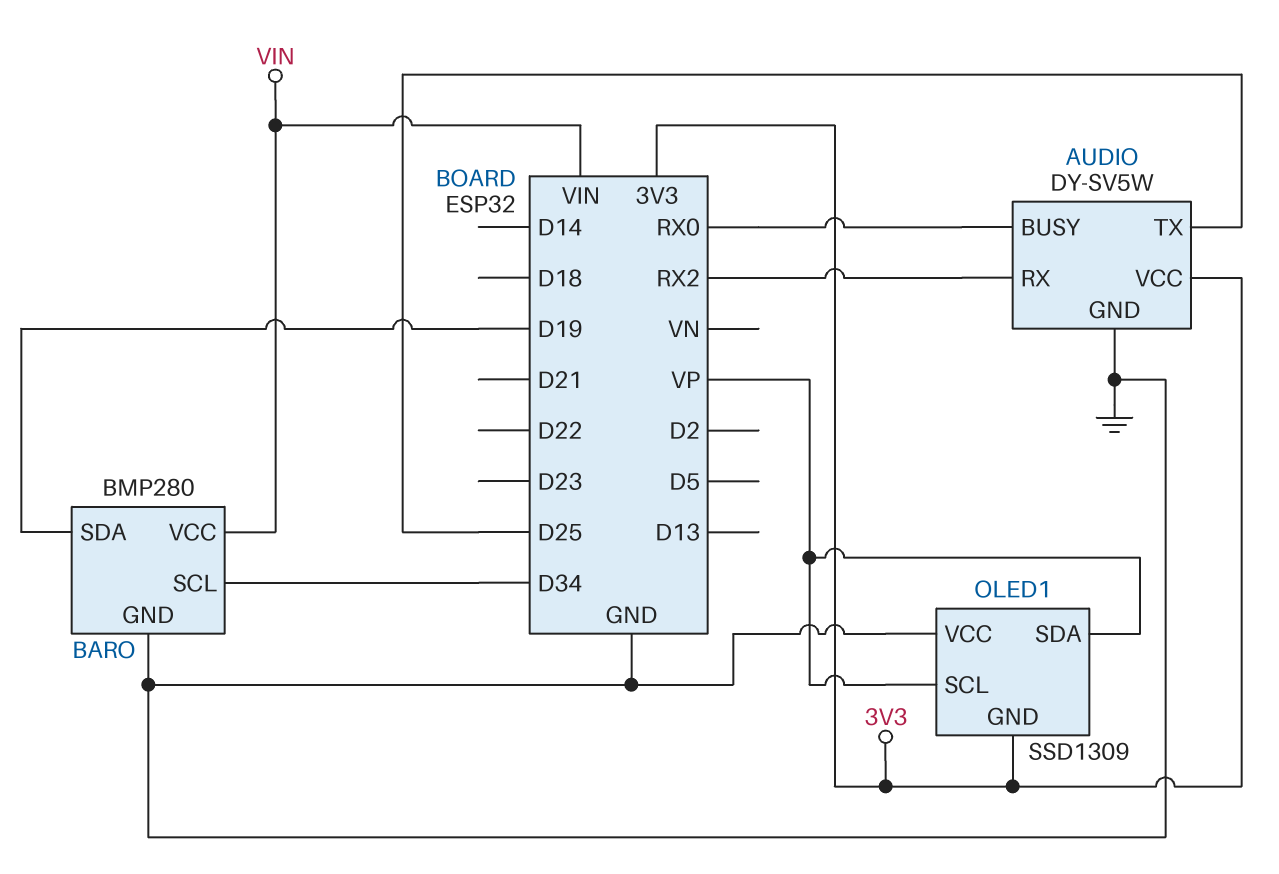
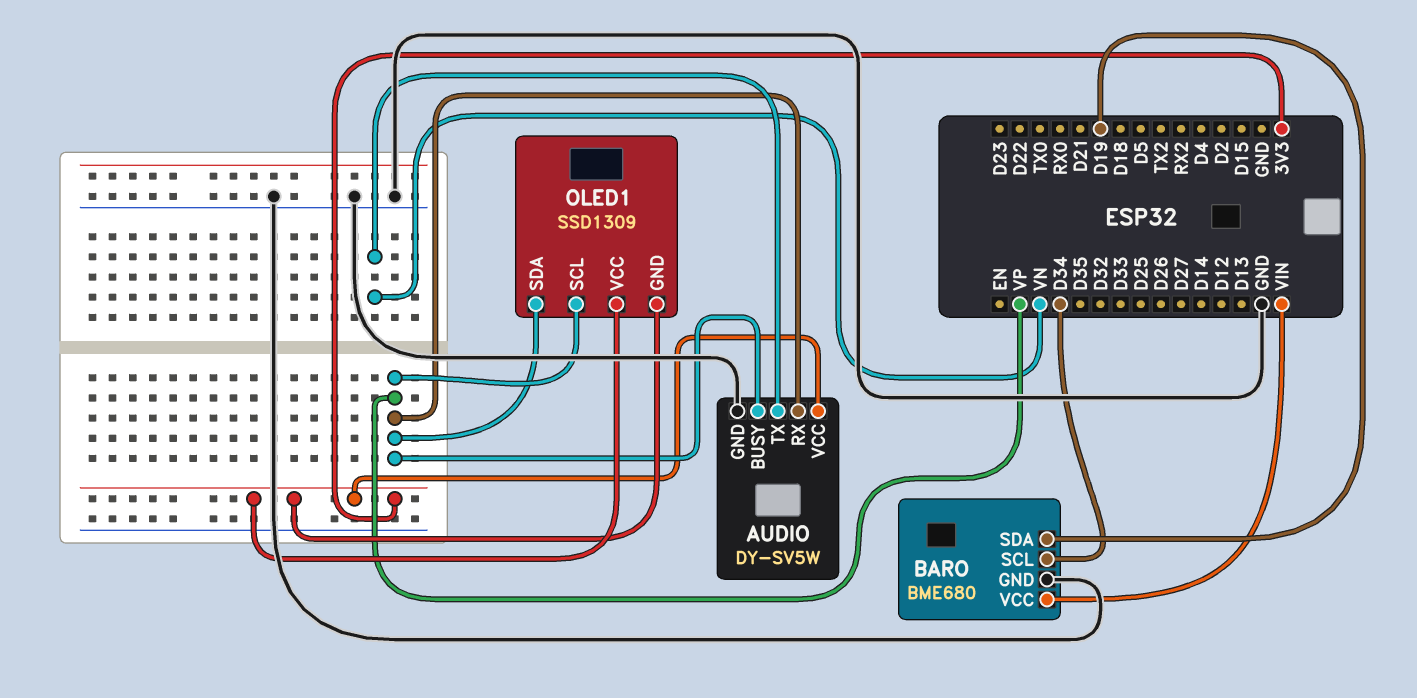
AUDIO pin BUSY: RX0 -> VP
AUDIO pin RX: RX2 -> VP
AUDIO pin TX: D25 -> VN
BARO: BMP280 -> BME680
OLED1 pin VCC: GND -> 3V3

